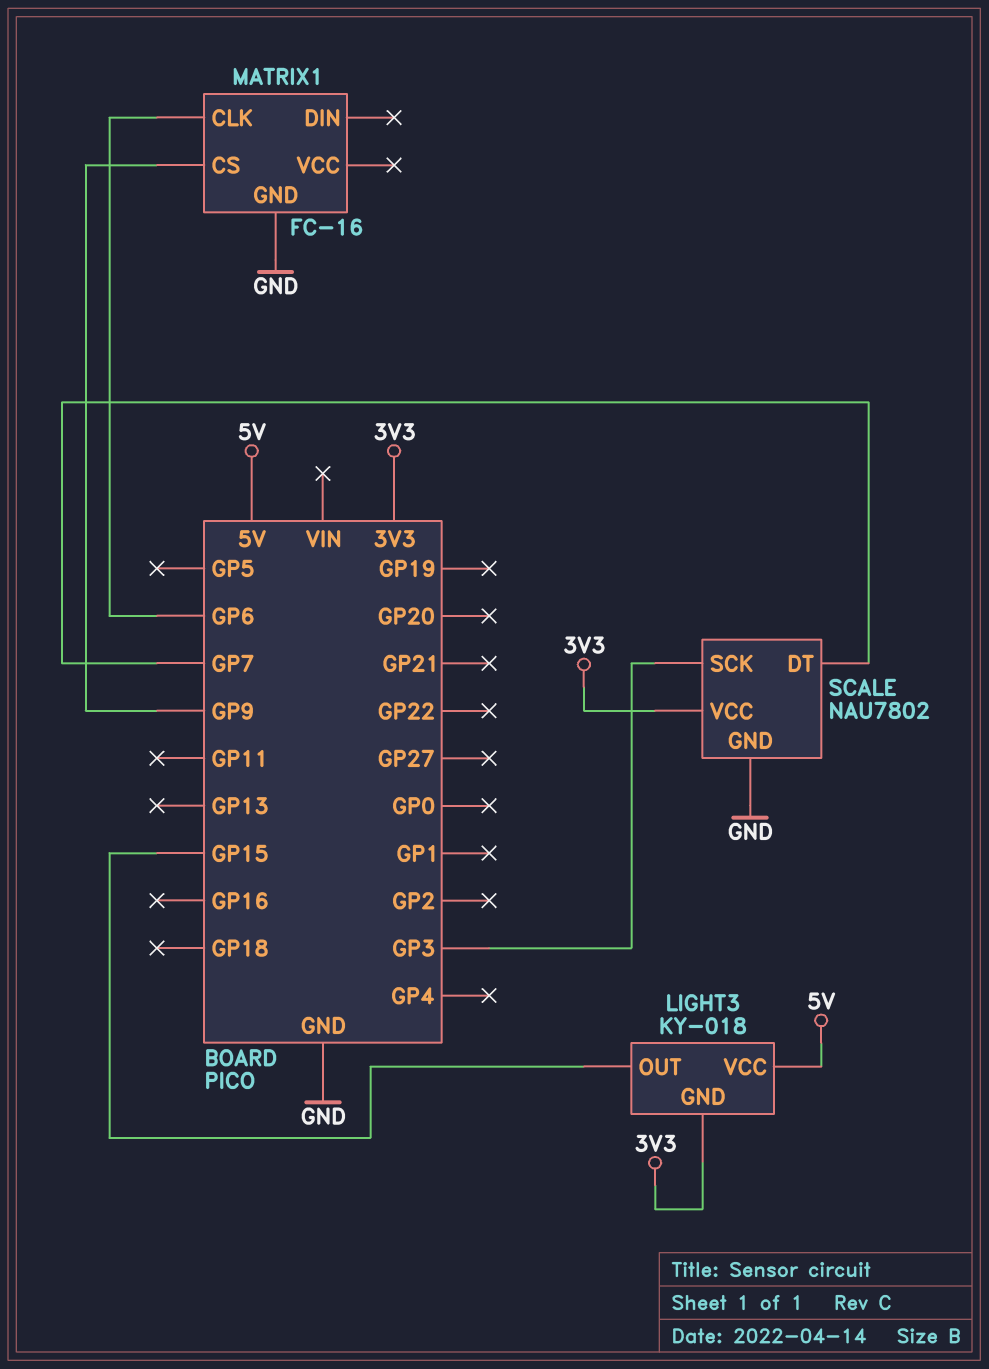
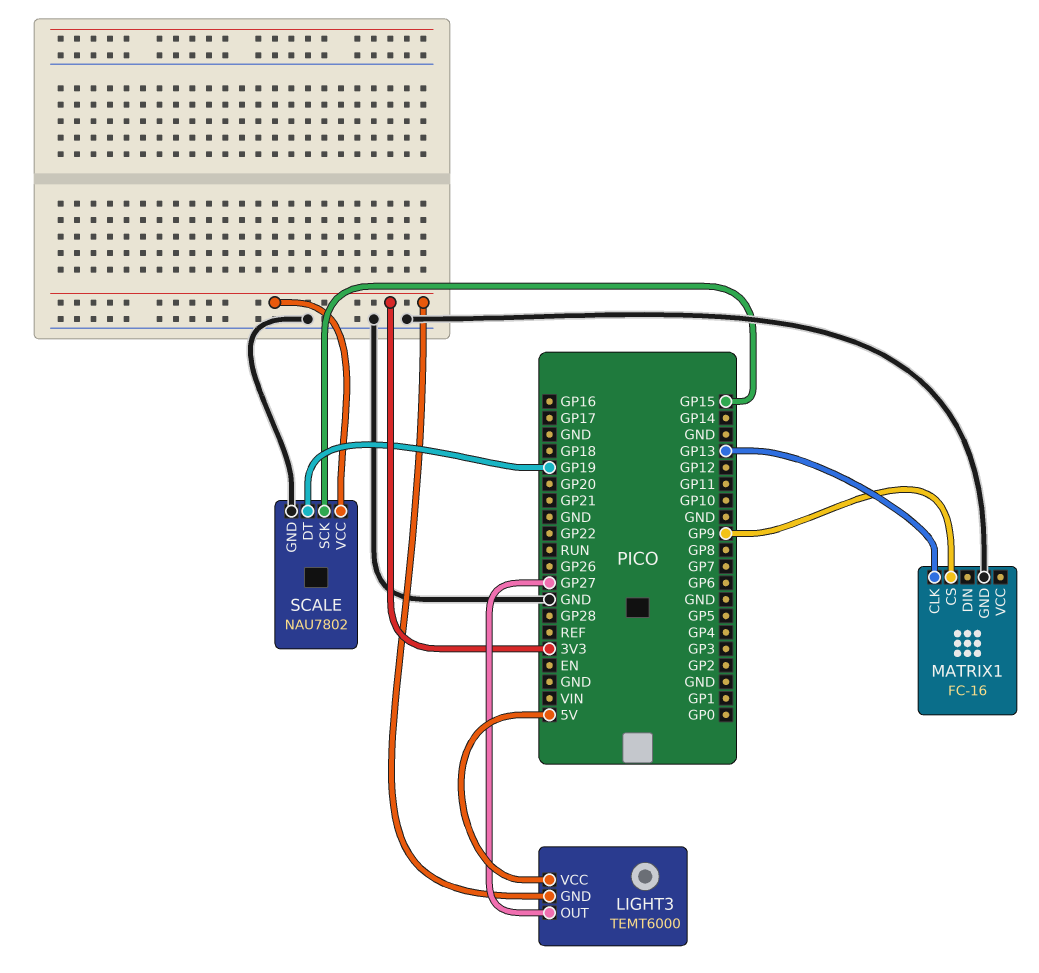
LIGHT3: KY-018 -> TEMT6000
LIGHT3 pin OUT: GP15 -> GP27
MATRIX1 pin CLK: GP6 -> GP13
SCALE pin DT: GP7 -> GP19
SCALE pin SCK: GP3 -> GP15

